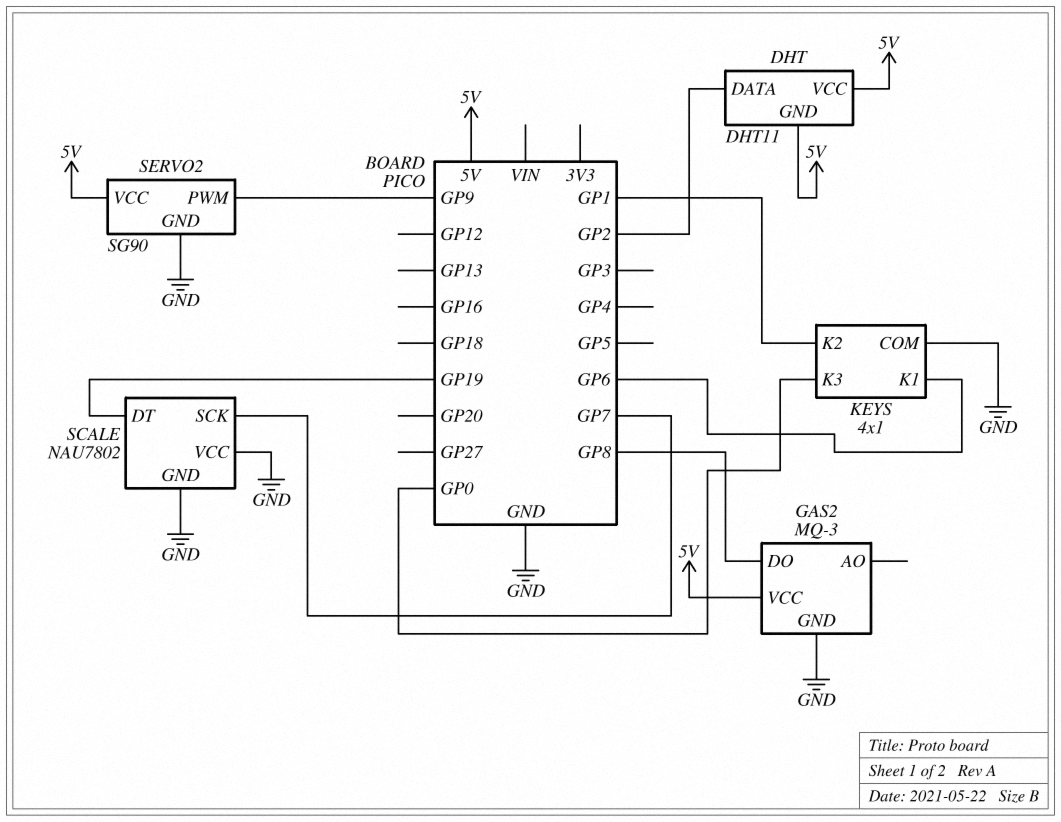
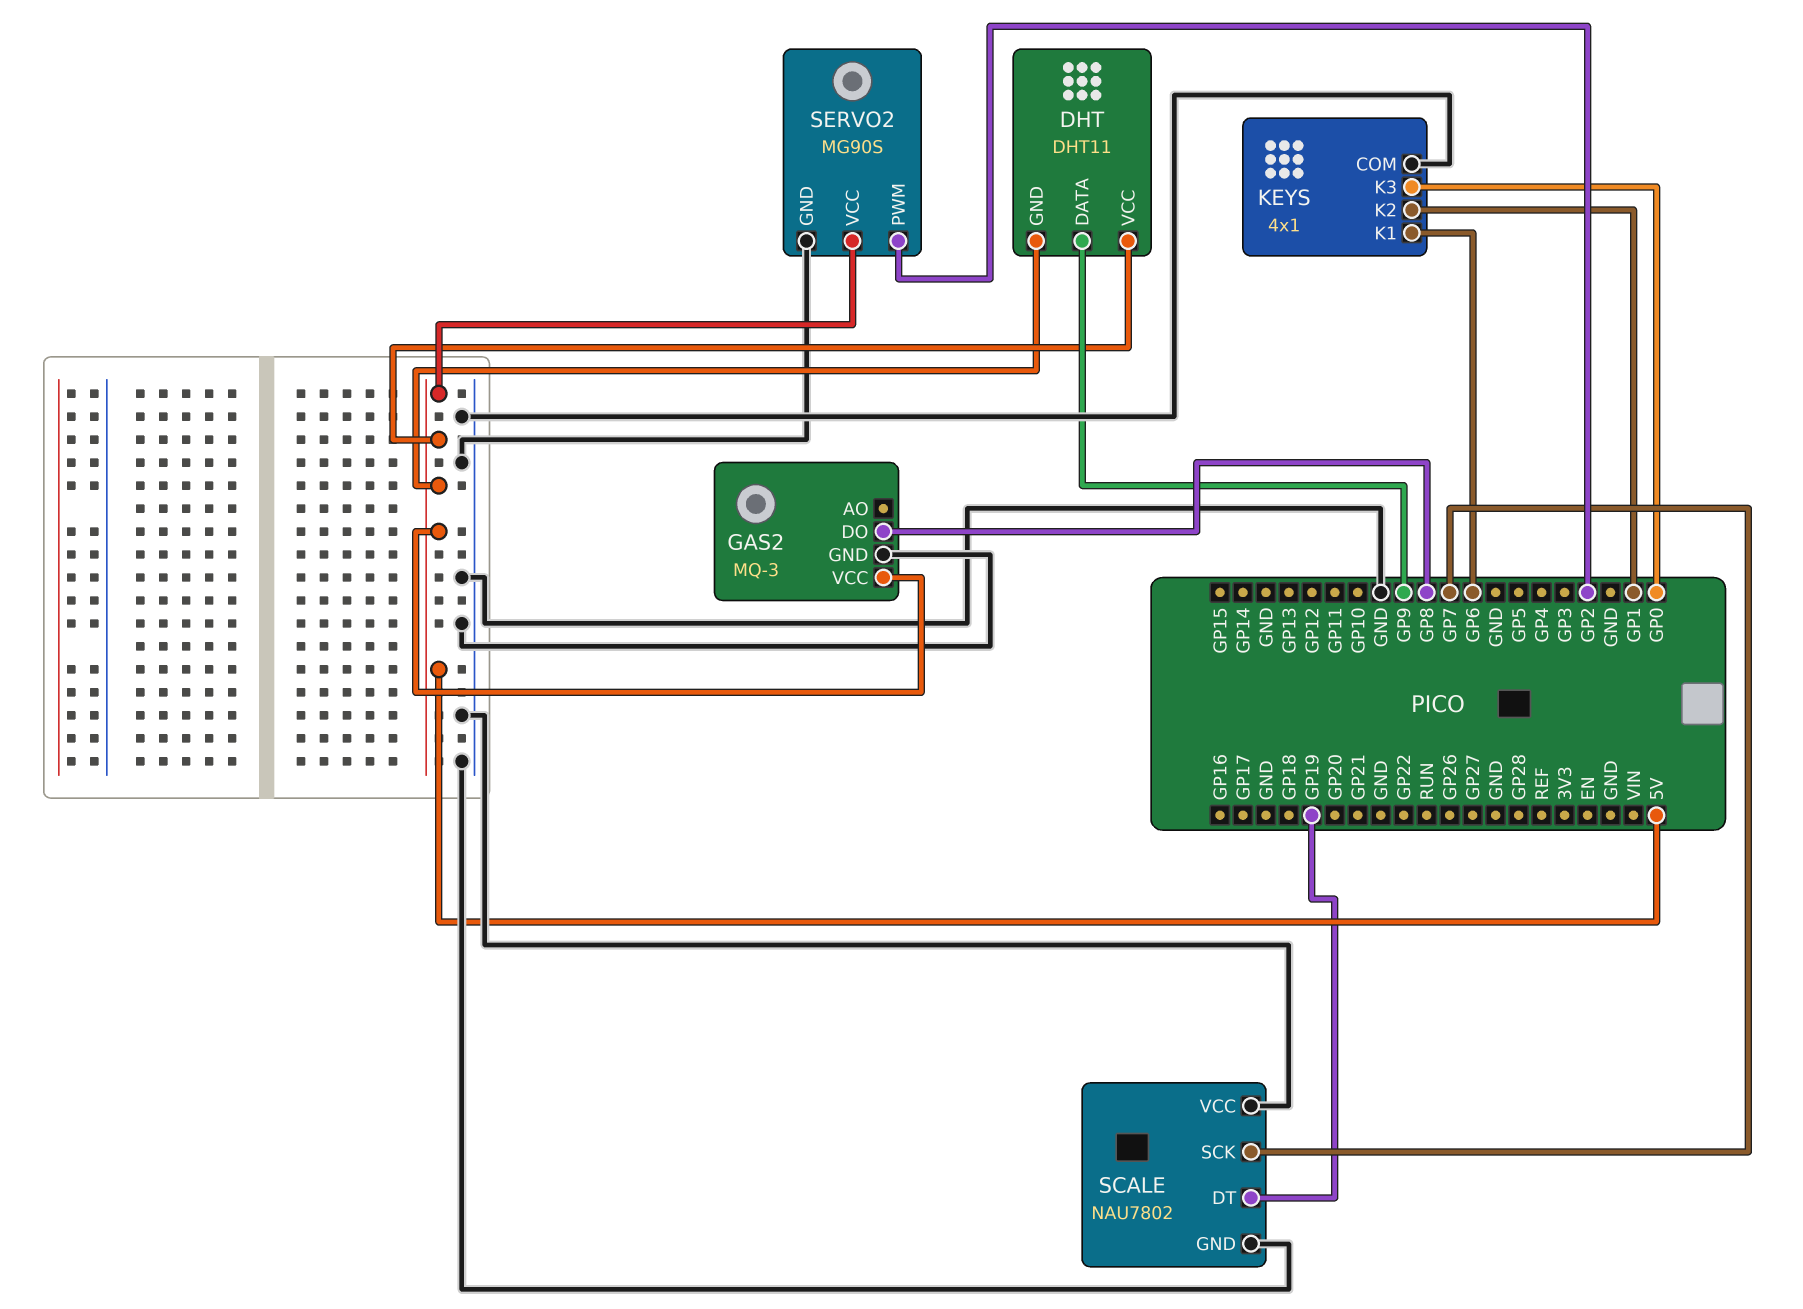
DHT pin DATA: GP2 -> GP9
SERVO2: SG90 -> MG90S
SERVO2 pin PWM: GP9 -> GP2

